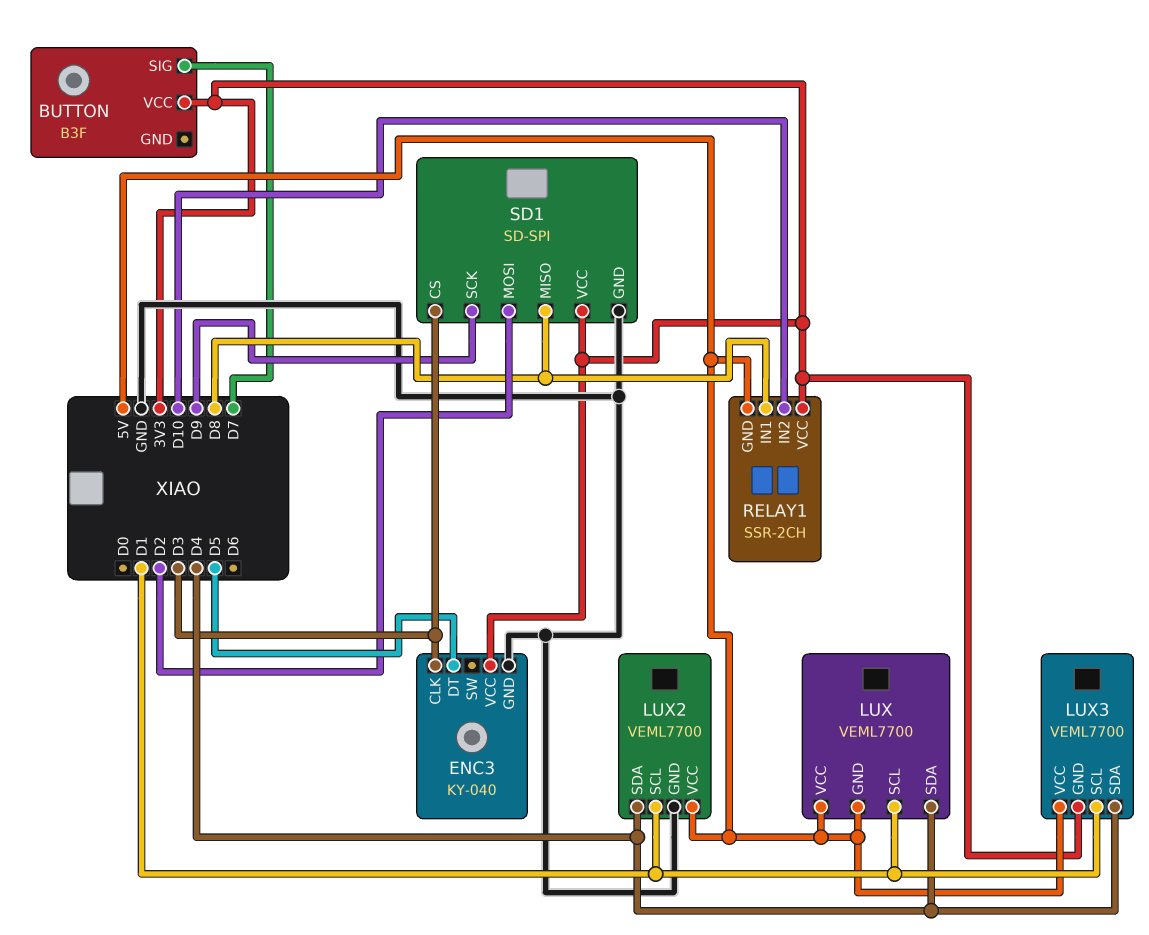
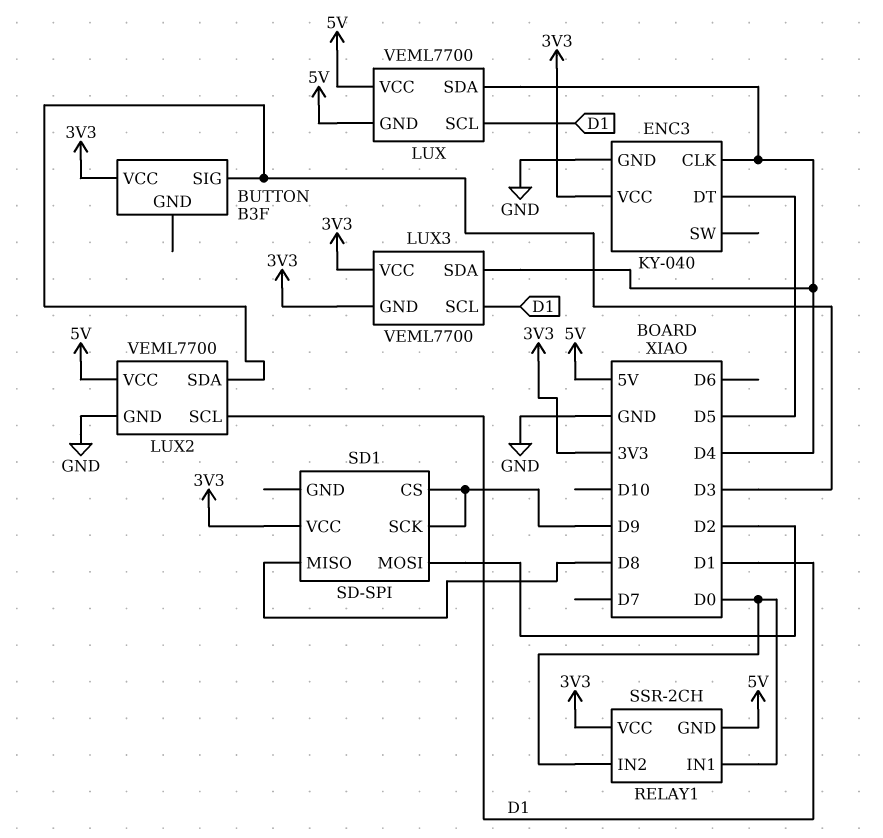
BUTTON pin SIG: D7 -> D3
ENC3 pin CLK: D3 -> D4
LUX2 pin SDA: D4 -> D3
LUX3 pin VCC: 5V -> 3V3
RELAY1 pin IN1: D8 -> D0
RELAY1 pin IN2: D10 -> D0
SD1 pin CS: D3 -> D9
SD1 pin GND: GND -> none

